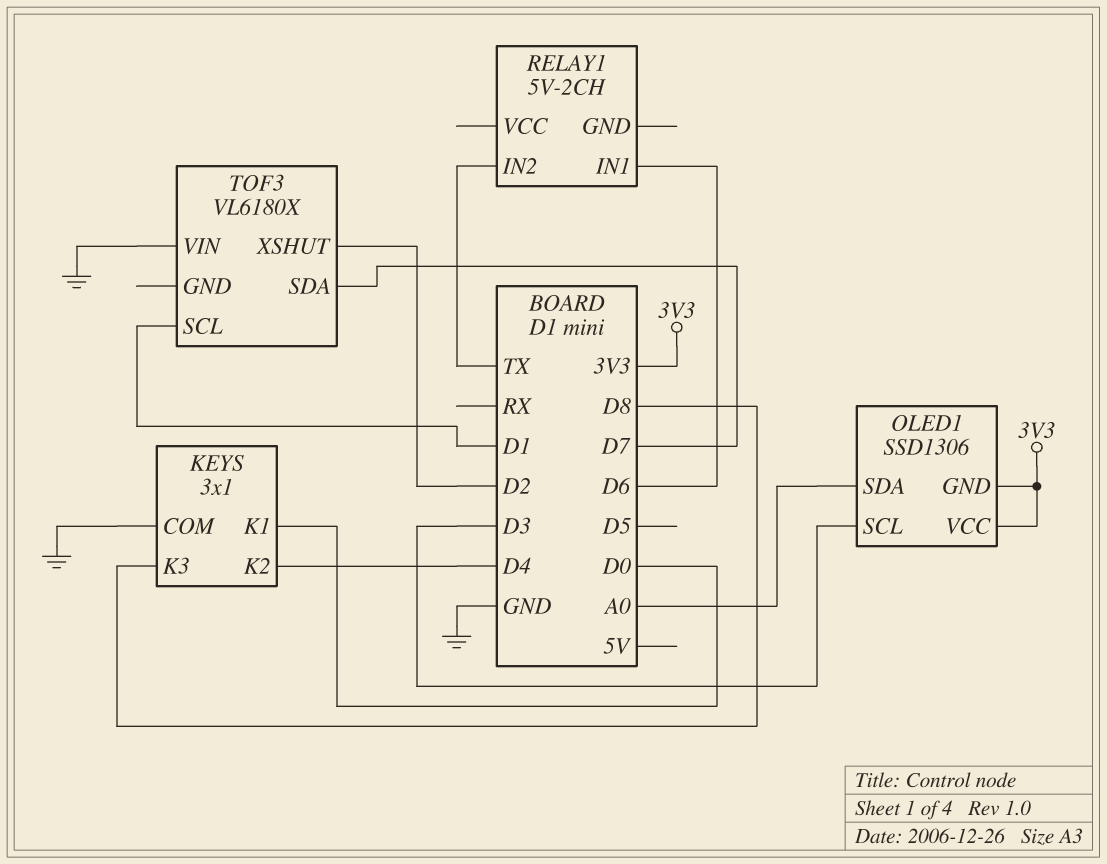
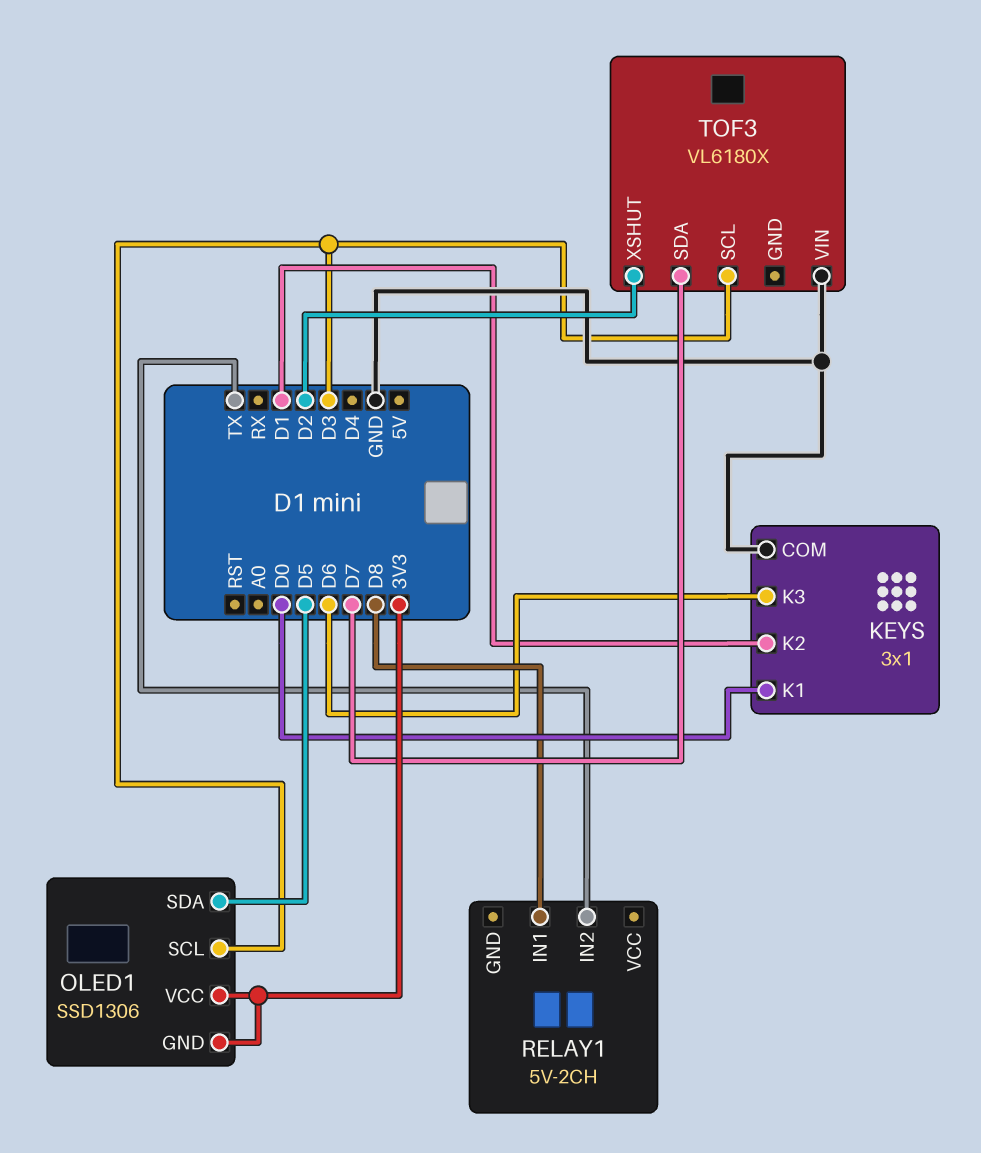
KEYS pin K2: D4 -> D1
KEYS pin K3: D8 -> D6
OLED1 pin SDA: A0 -> D5
RELAY1 pin IN1: D6 -> D8
TOF3 pin SCL: D1 -> D3

